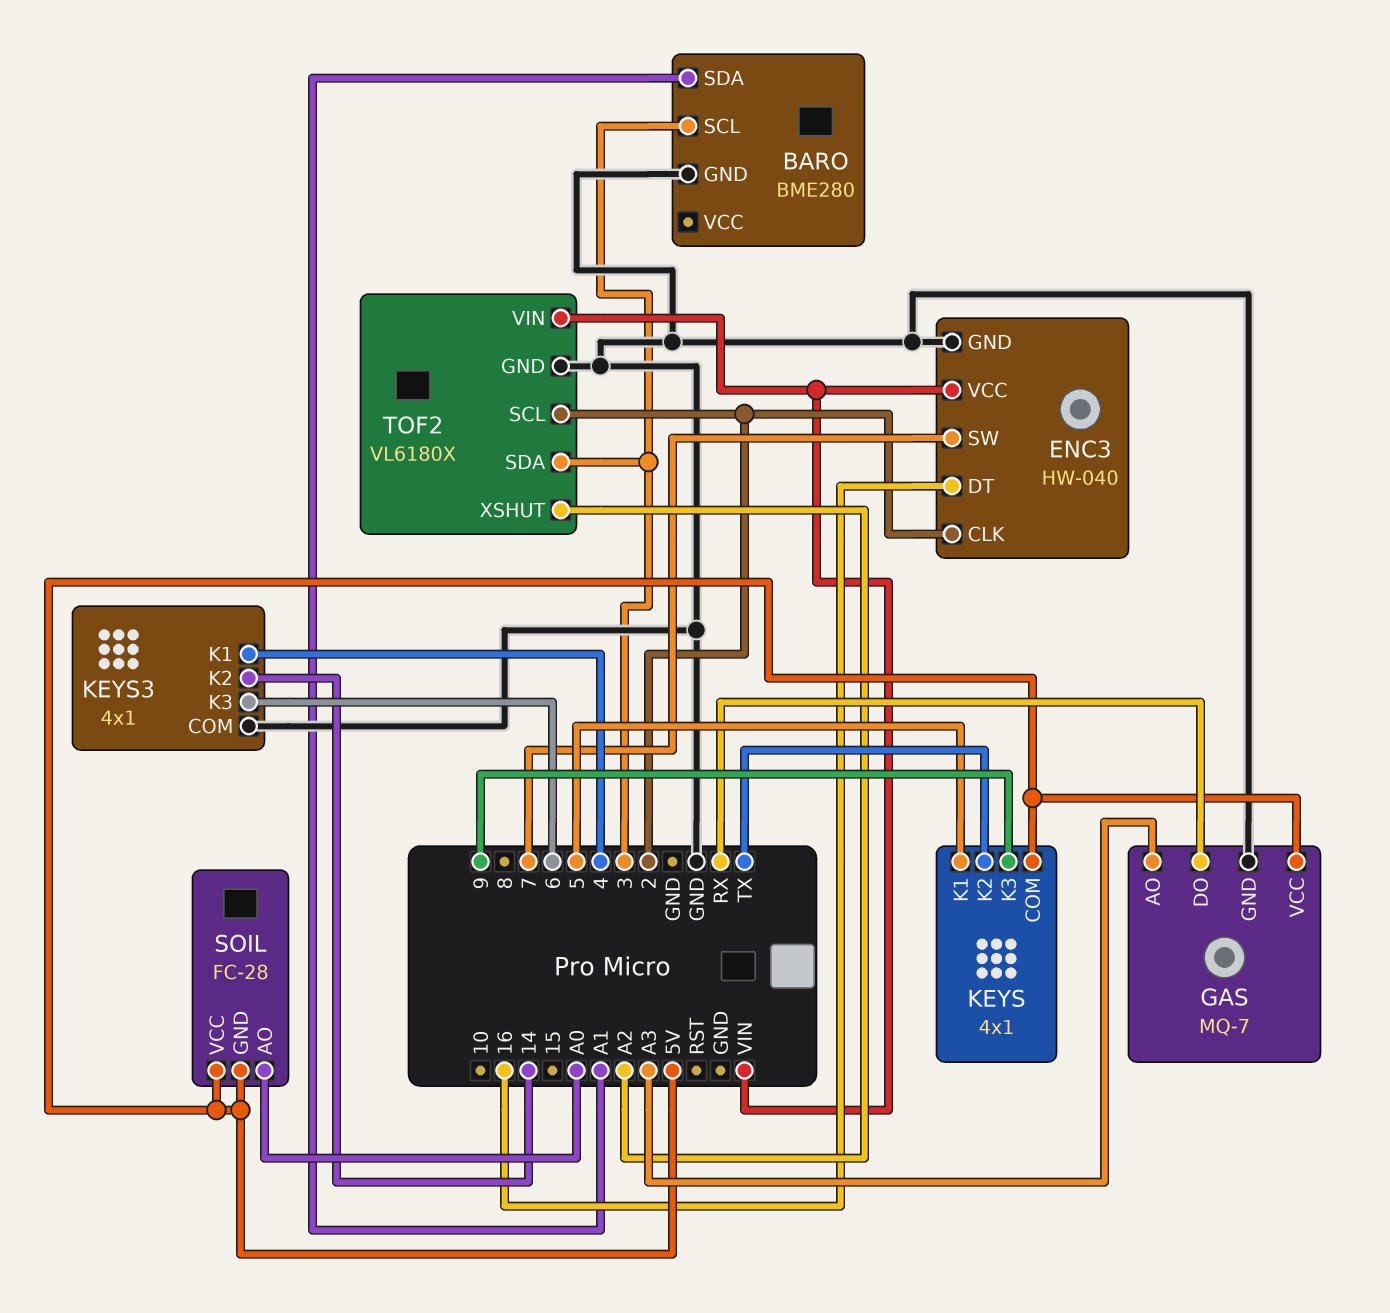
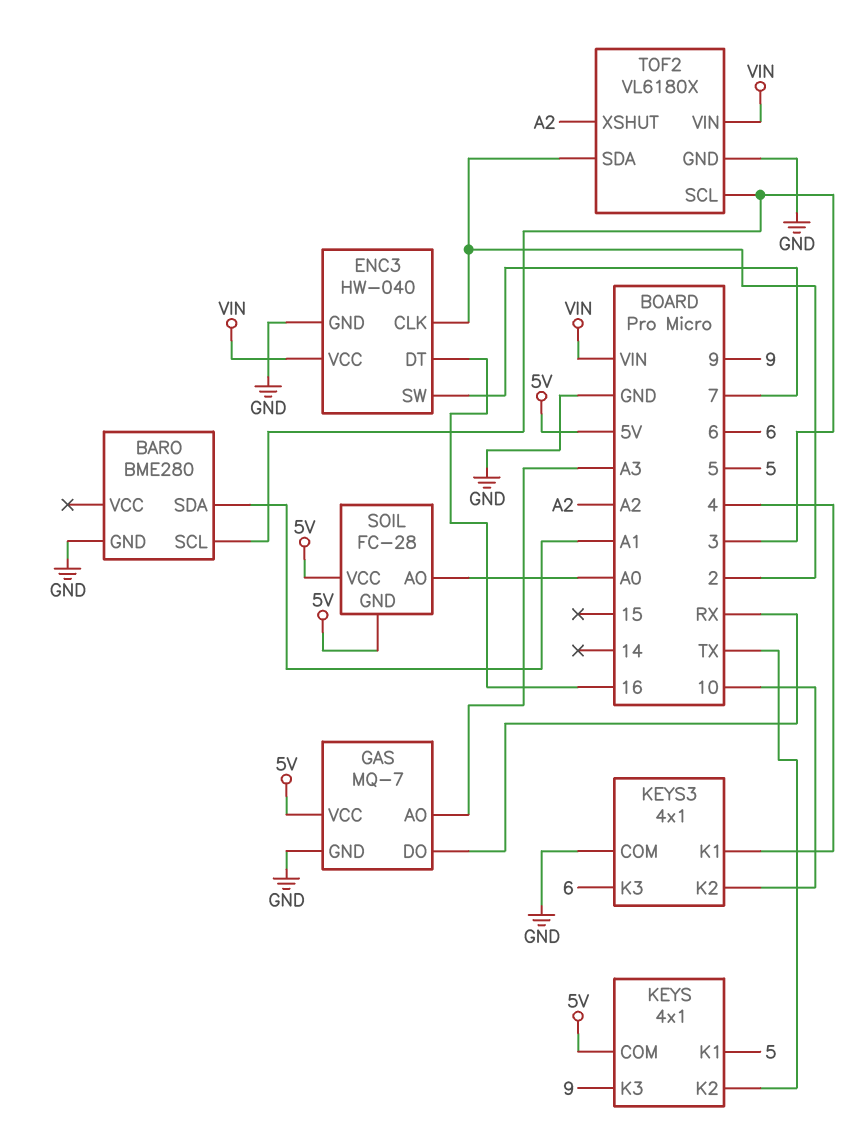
KEYS3 pin K2: 14 -> 10
TOF2 pin SCL: 2 -> 3
TOF2 pin SDA: 3 -> 2

